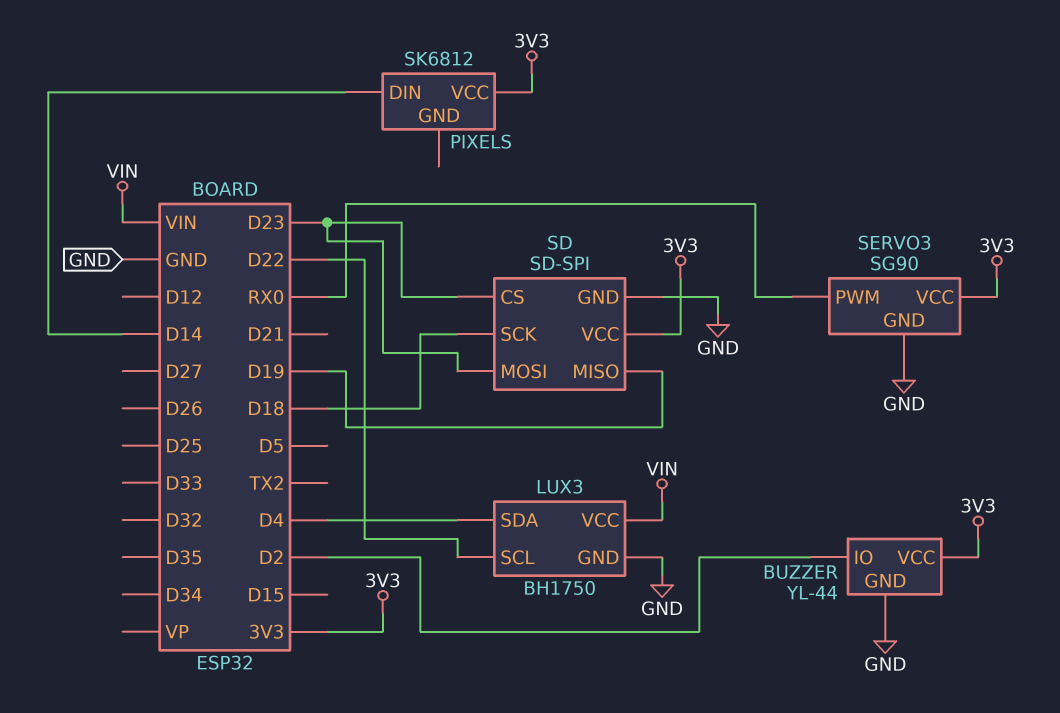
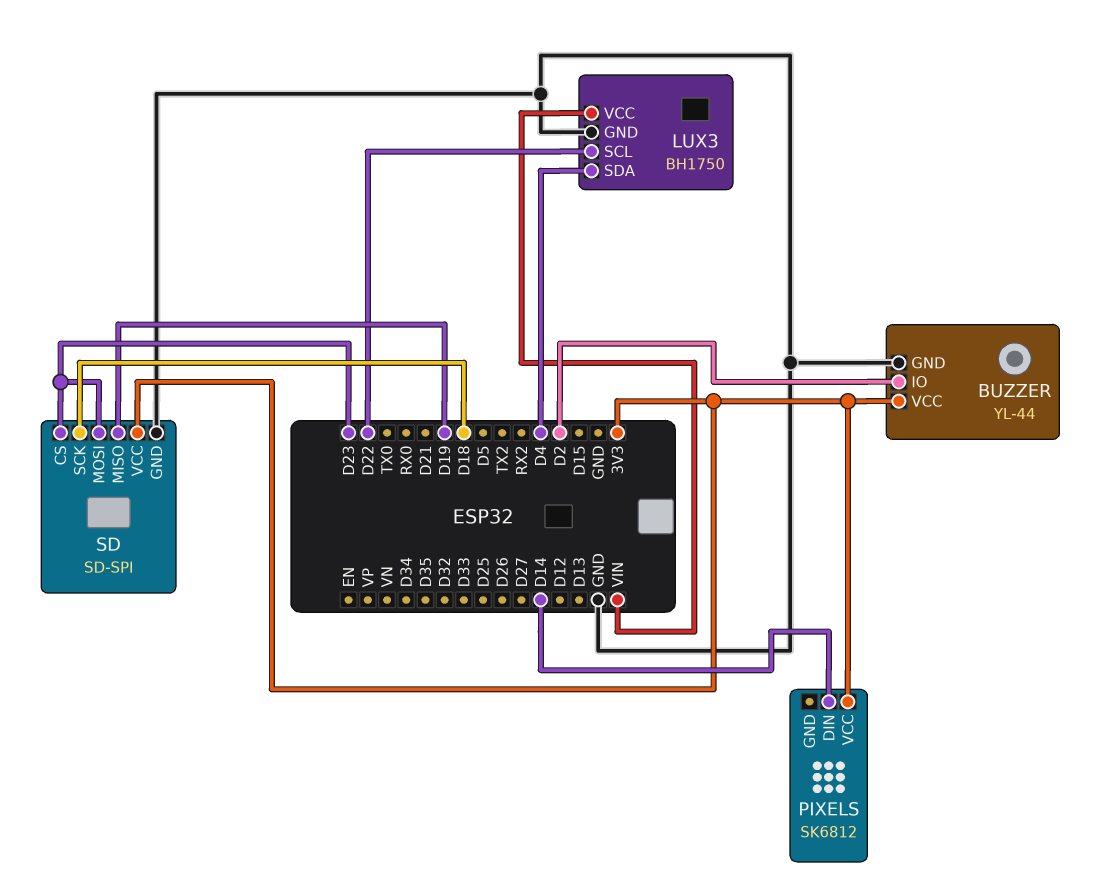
SERVO3: SG90 -> none
SERVO3 pin GND: GND -> none
SERVO3 pin PWM: RX0 -> none
SERVO3 pin VCC: 3V3 -> none

